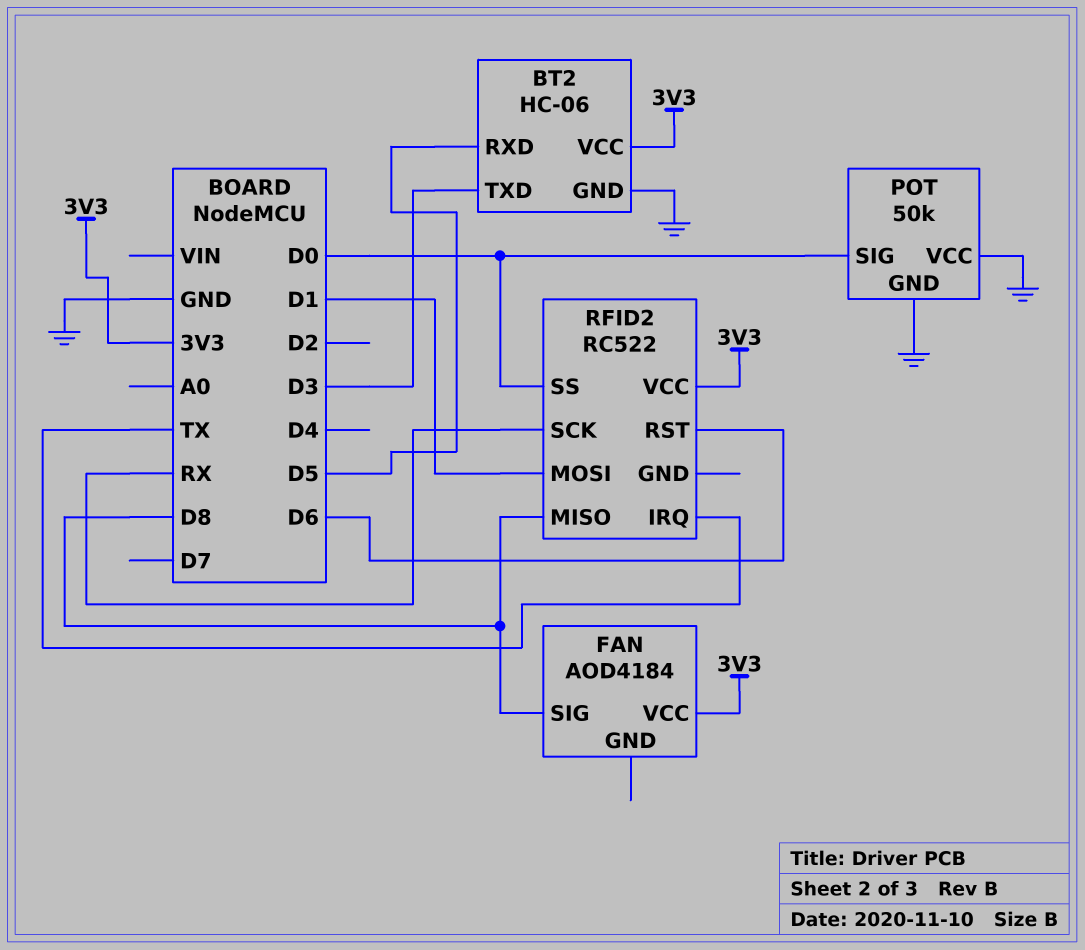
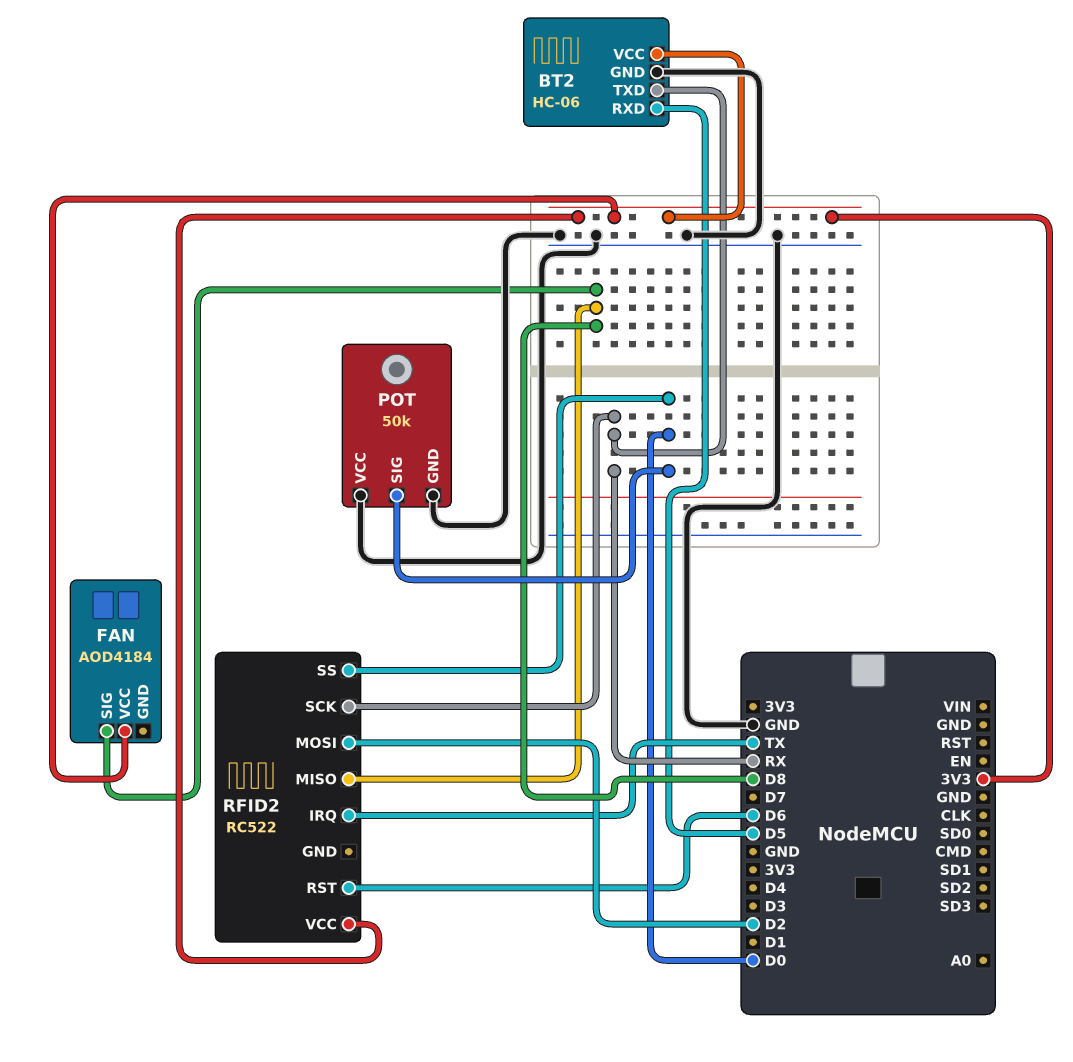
BT2 pin TXD: D3 -> RX
RFID2 pin MOSI: D1 -> D2

